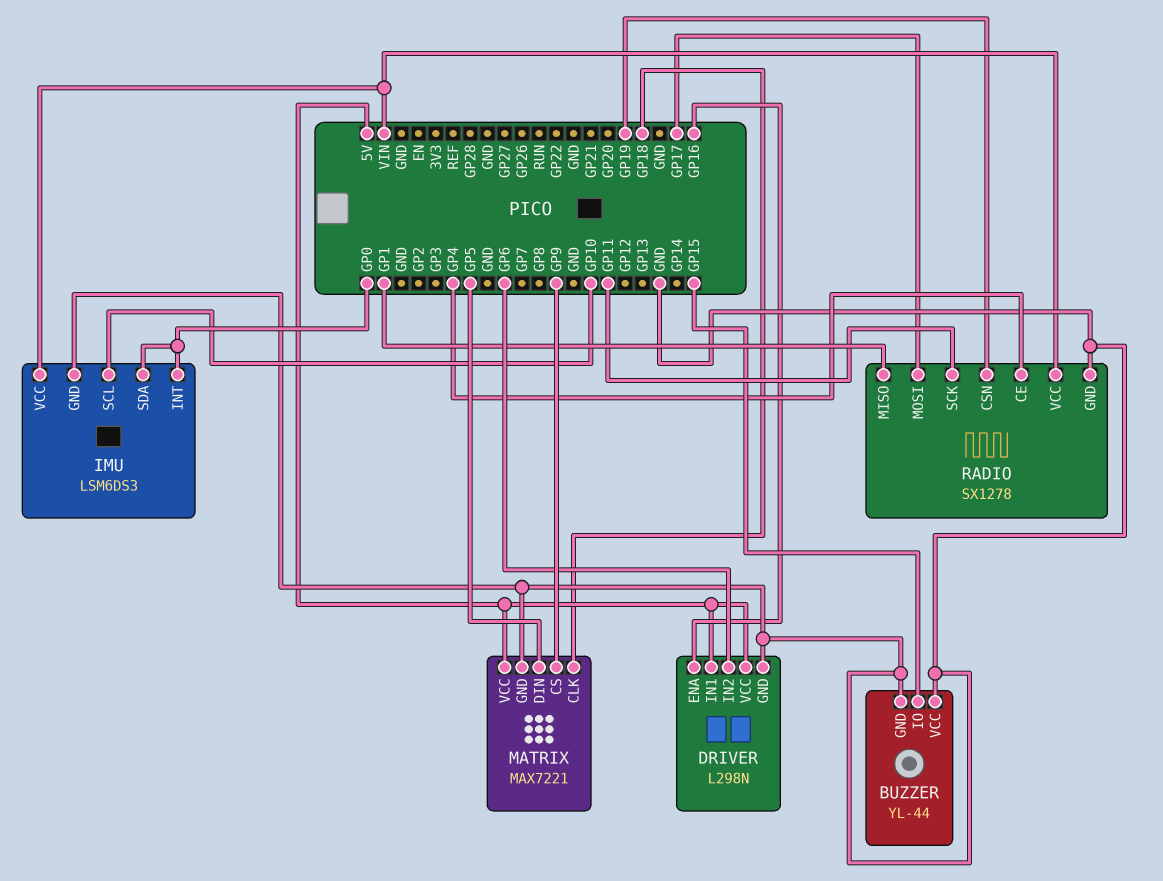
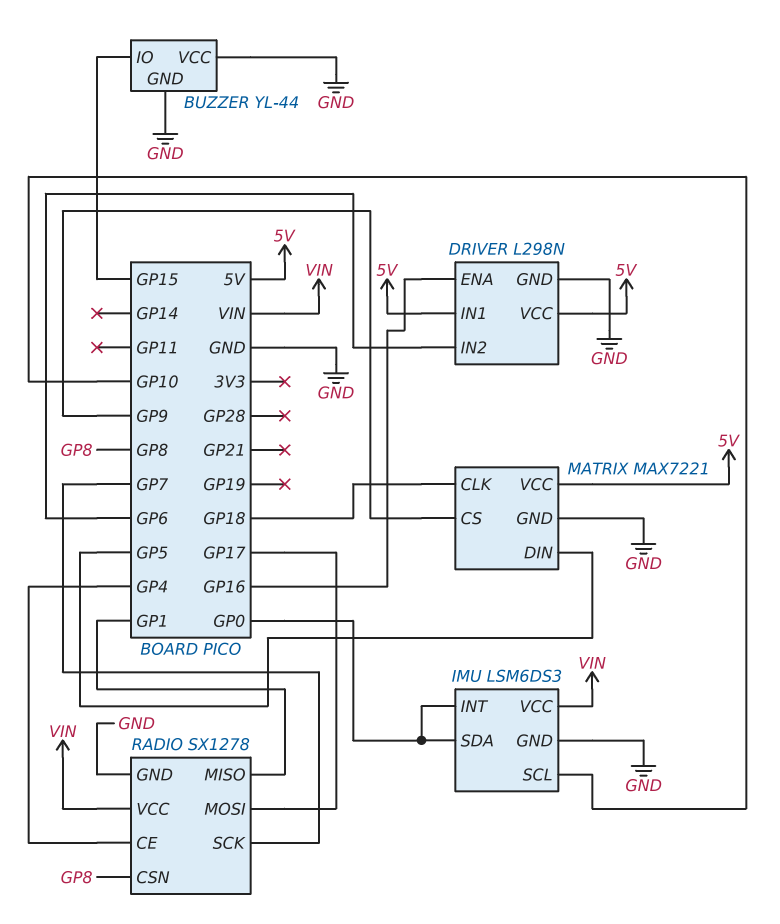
RADIO pin CSN: GP19 -> GP8
RADIO pin SCK: GP11 -> GP7

